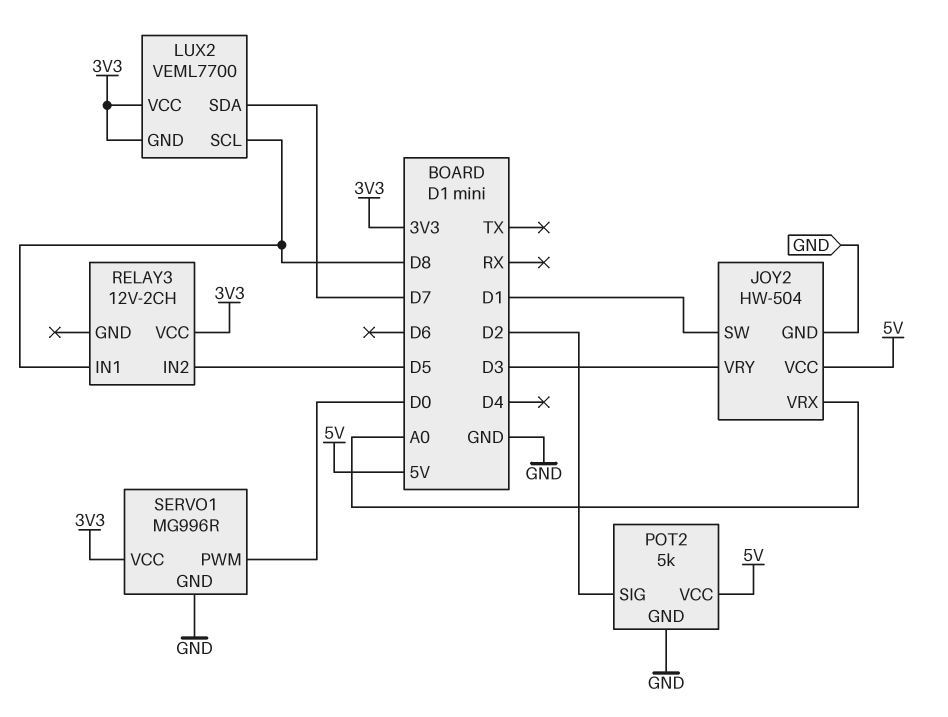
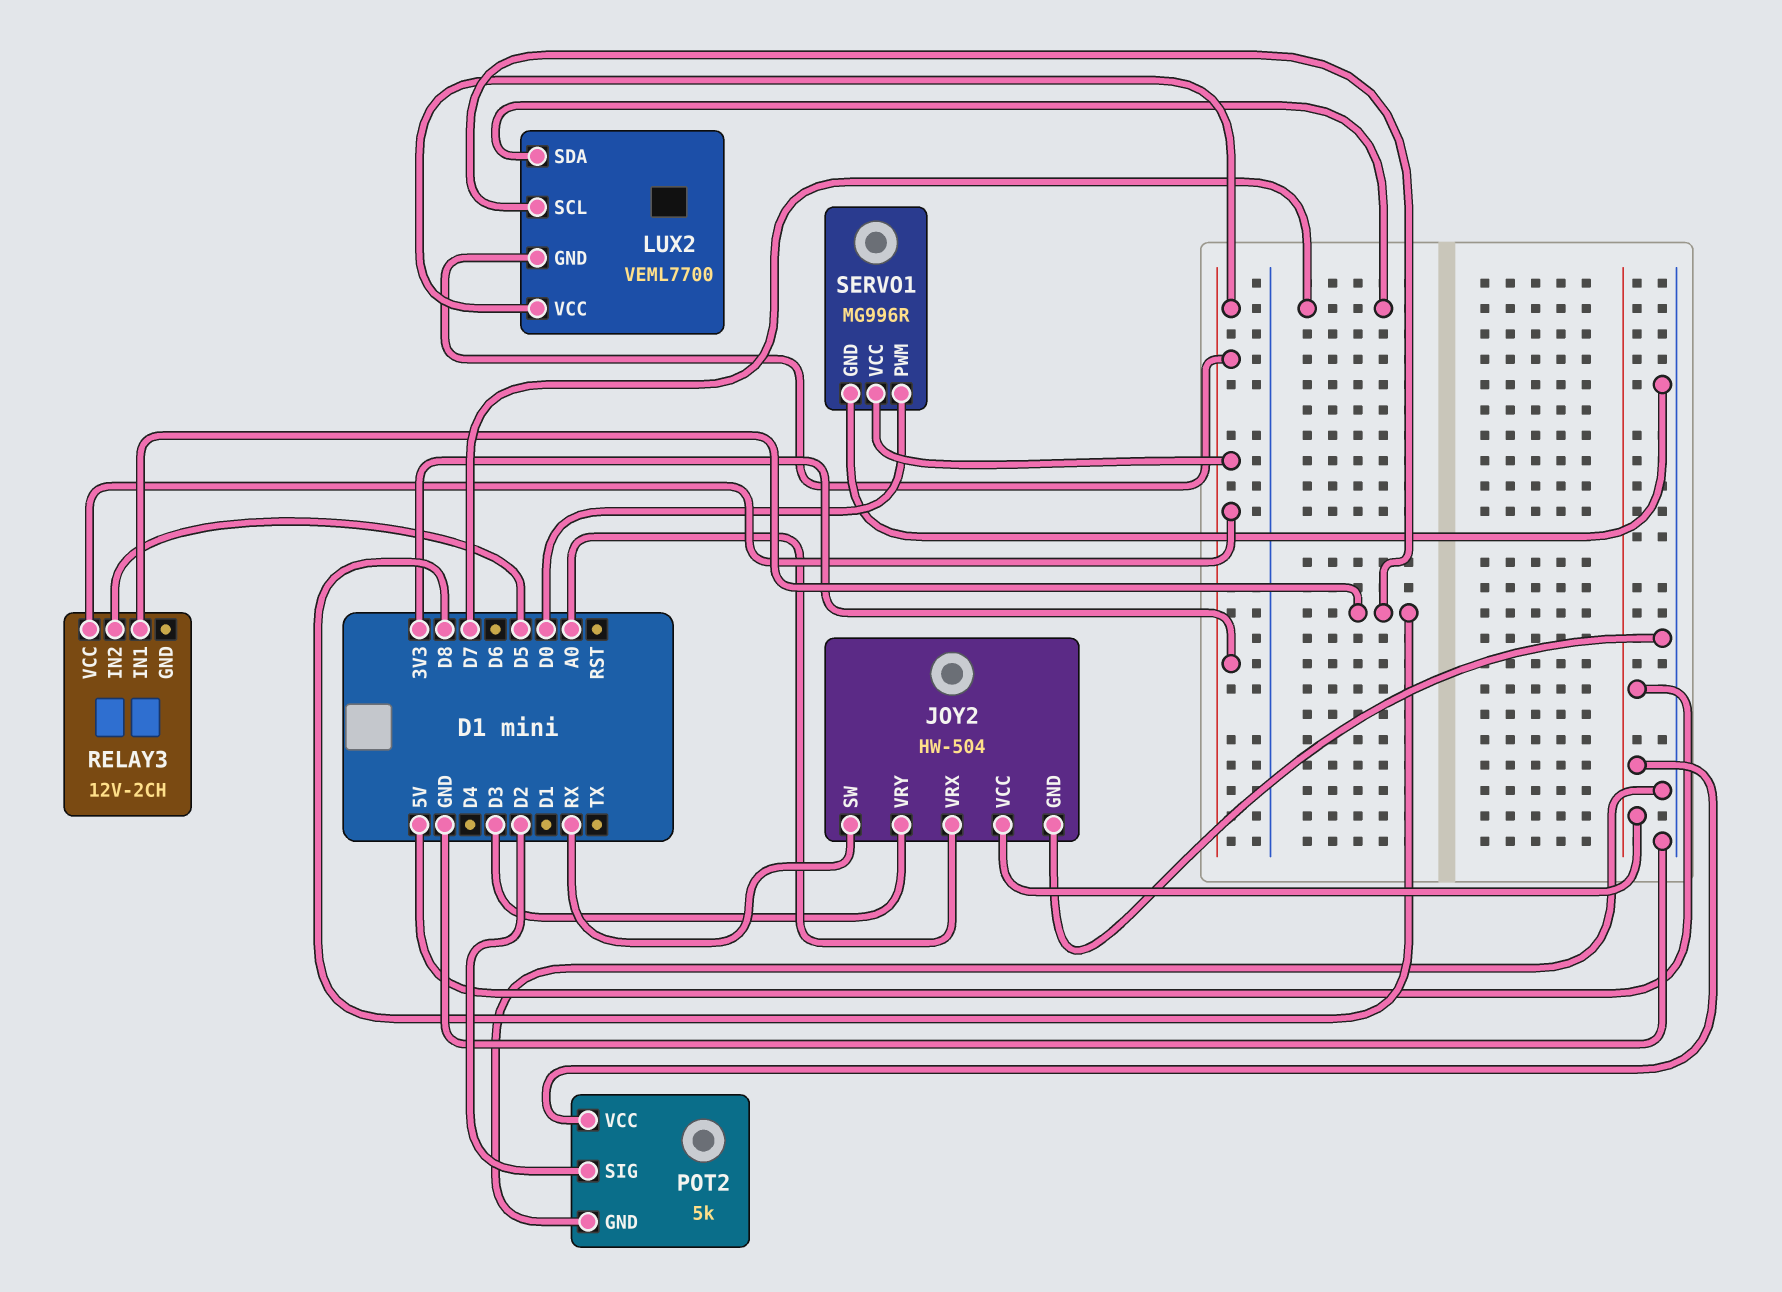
JOY2 pin SW: D1 -> RX

